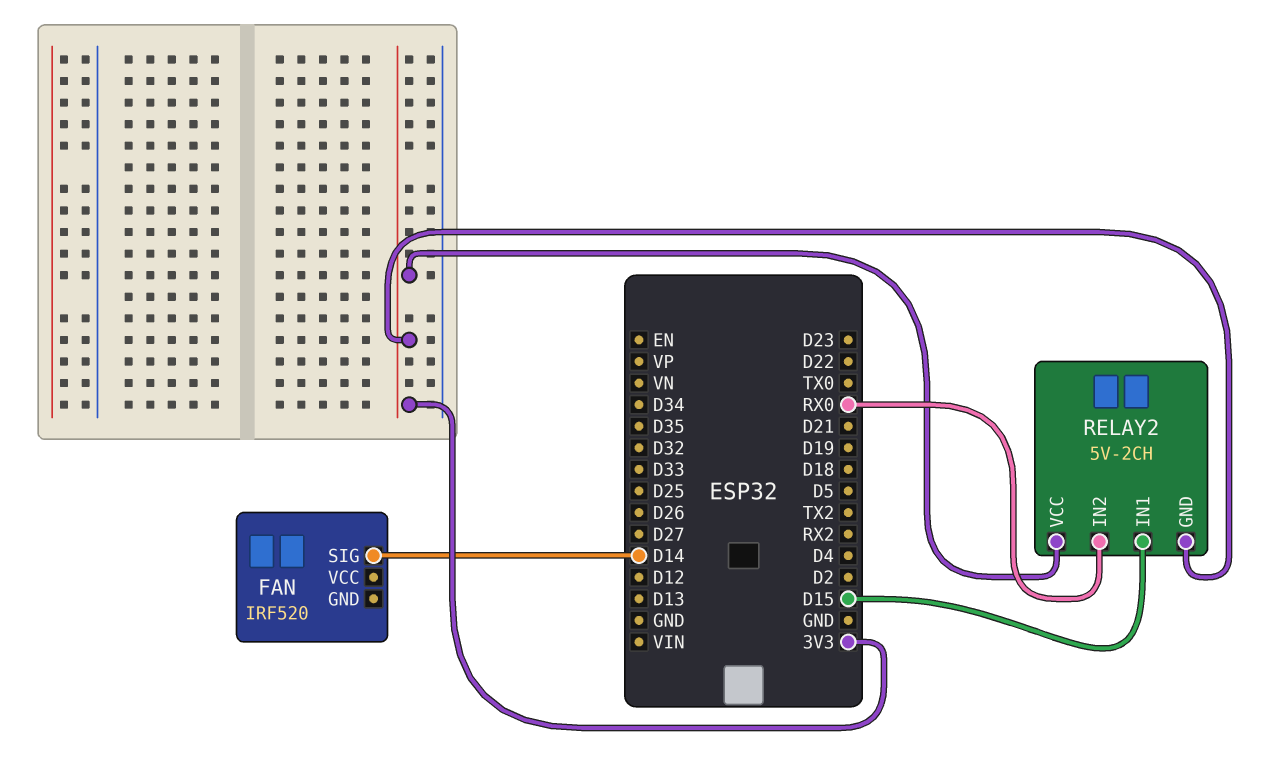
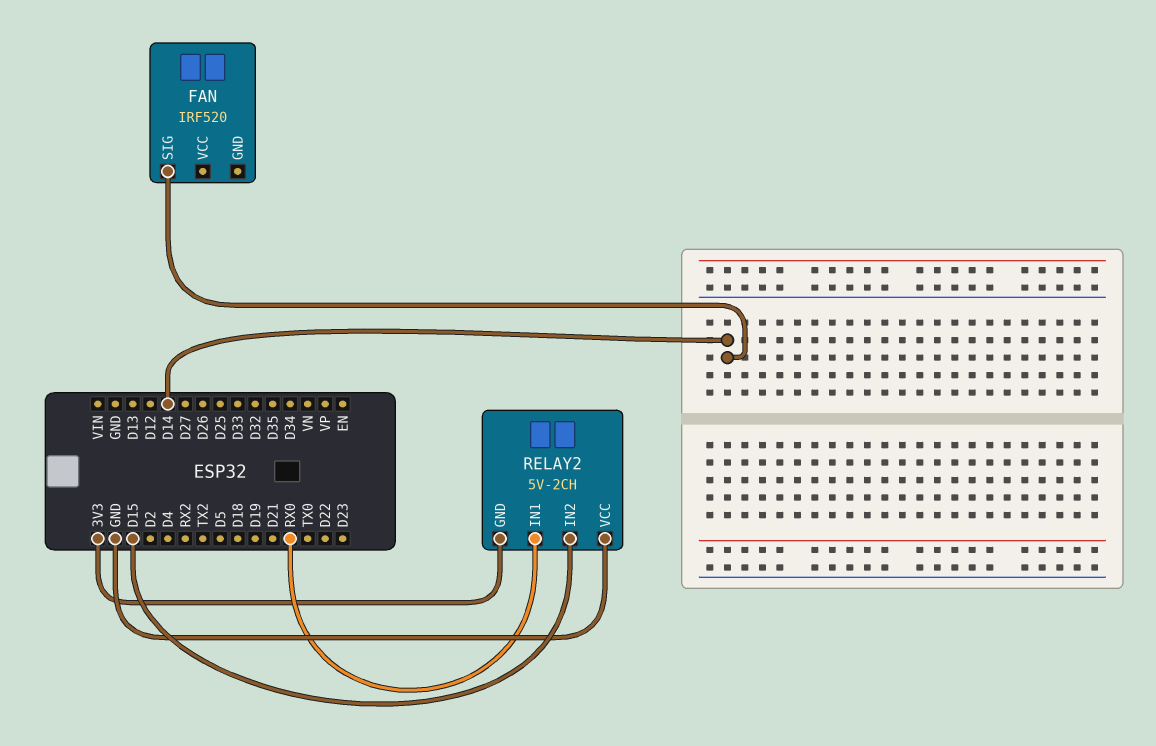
RELAY2 pin IN1: D15 -> RX0
RELAY2 pin IN2: RX0 -> D15
RELAY2 pin VCC: 3V3 -> GND

